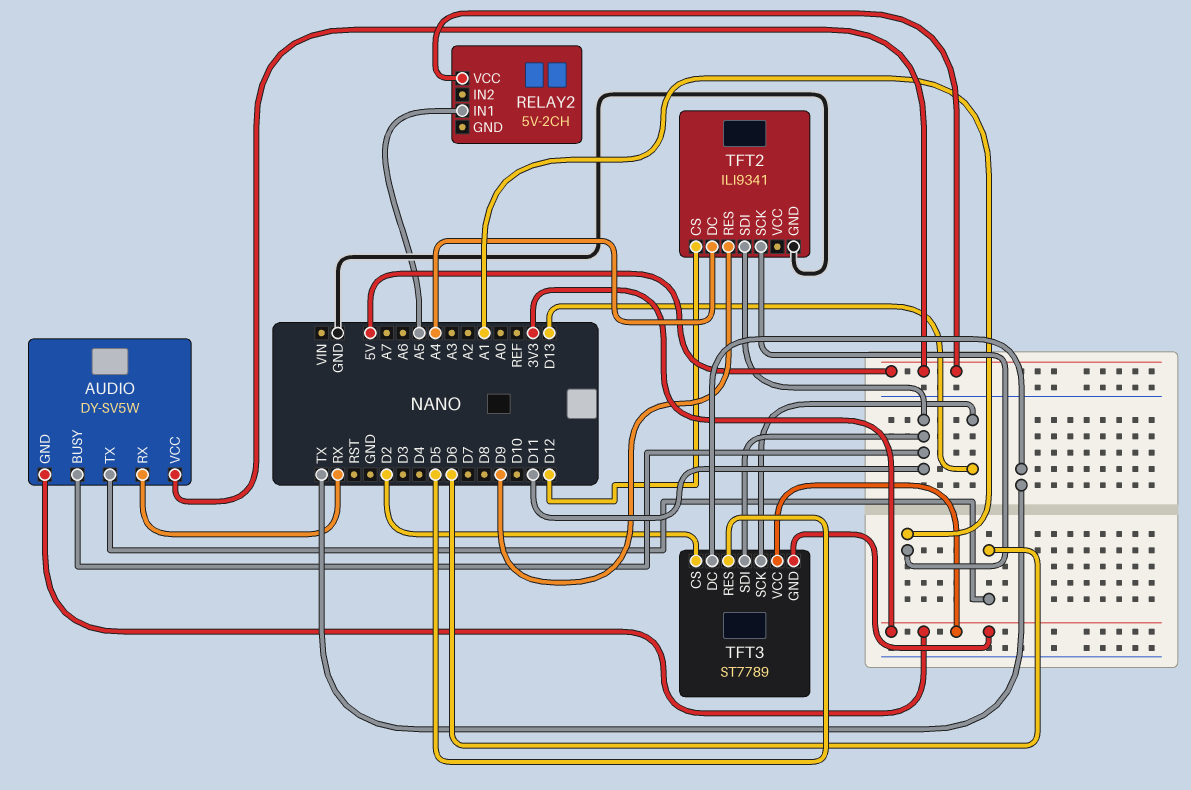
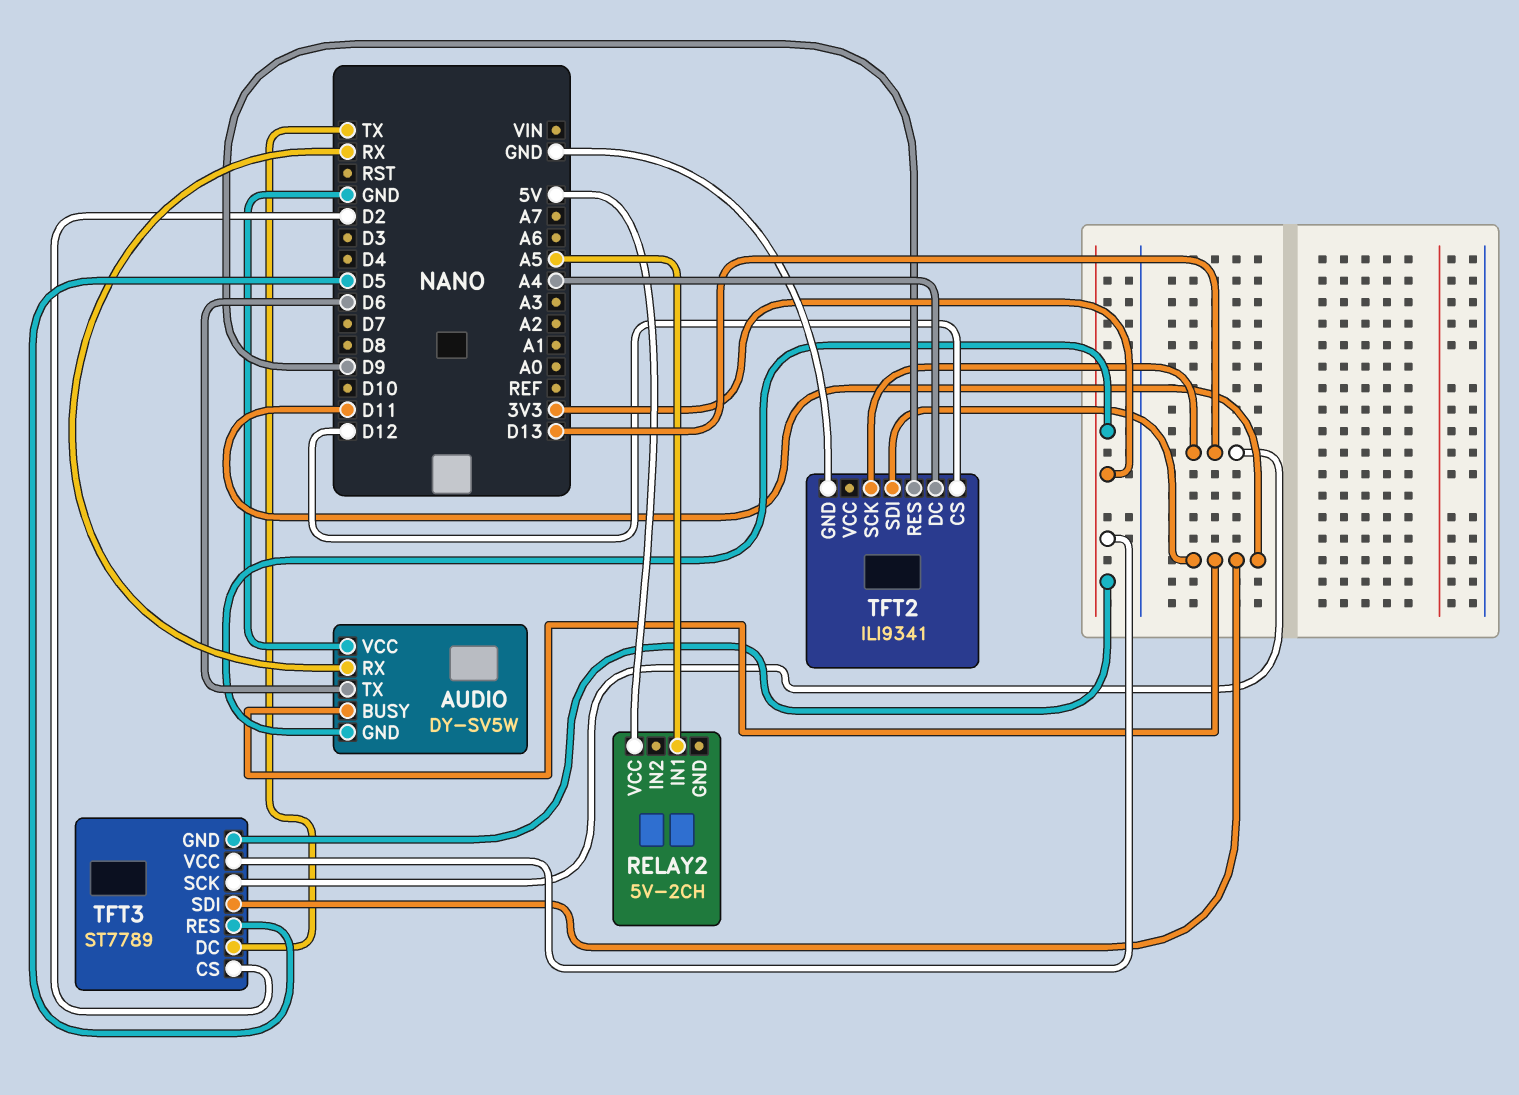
AUDIO pin VCC: 5V -> GND
TFT2 pin SCK: A1 -> D13

